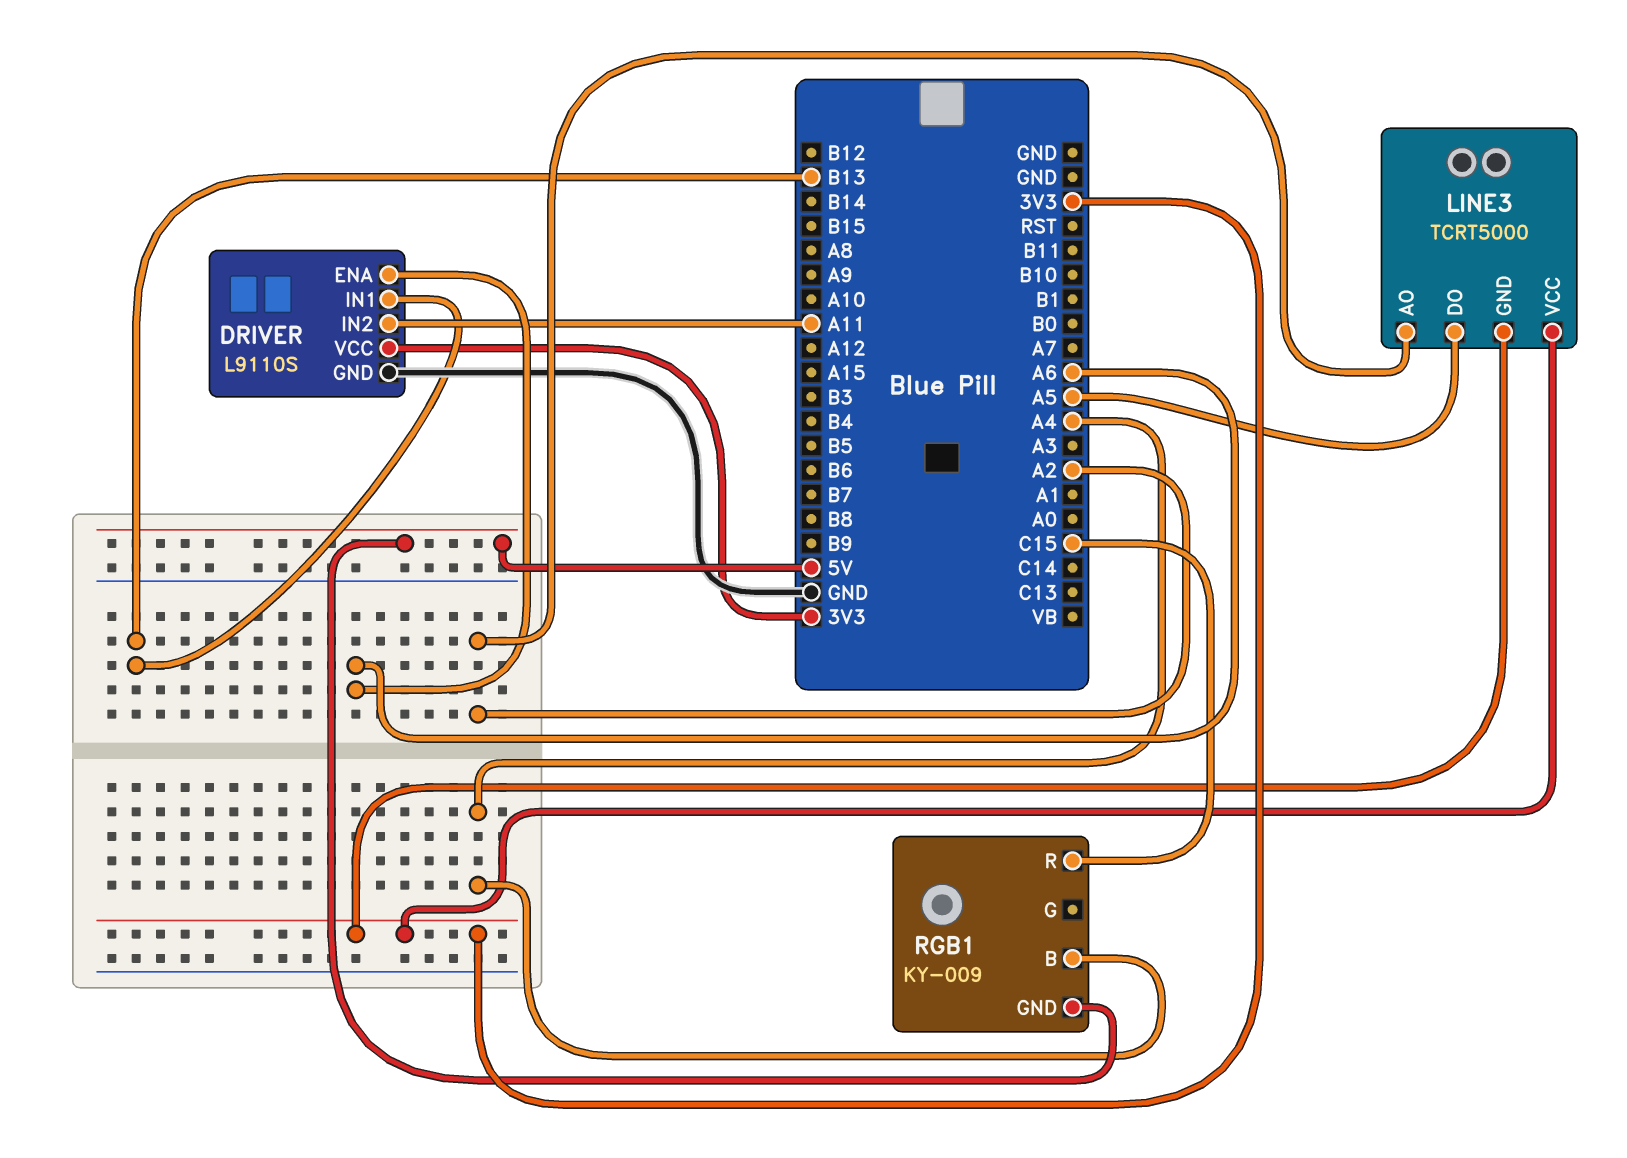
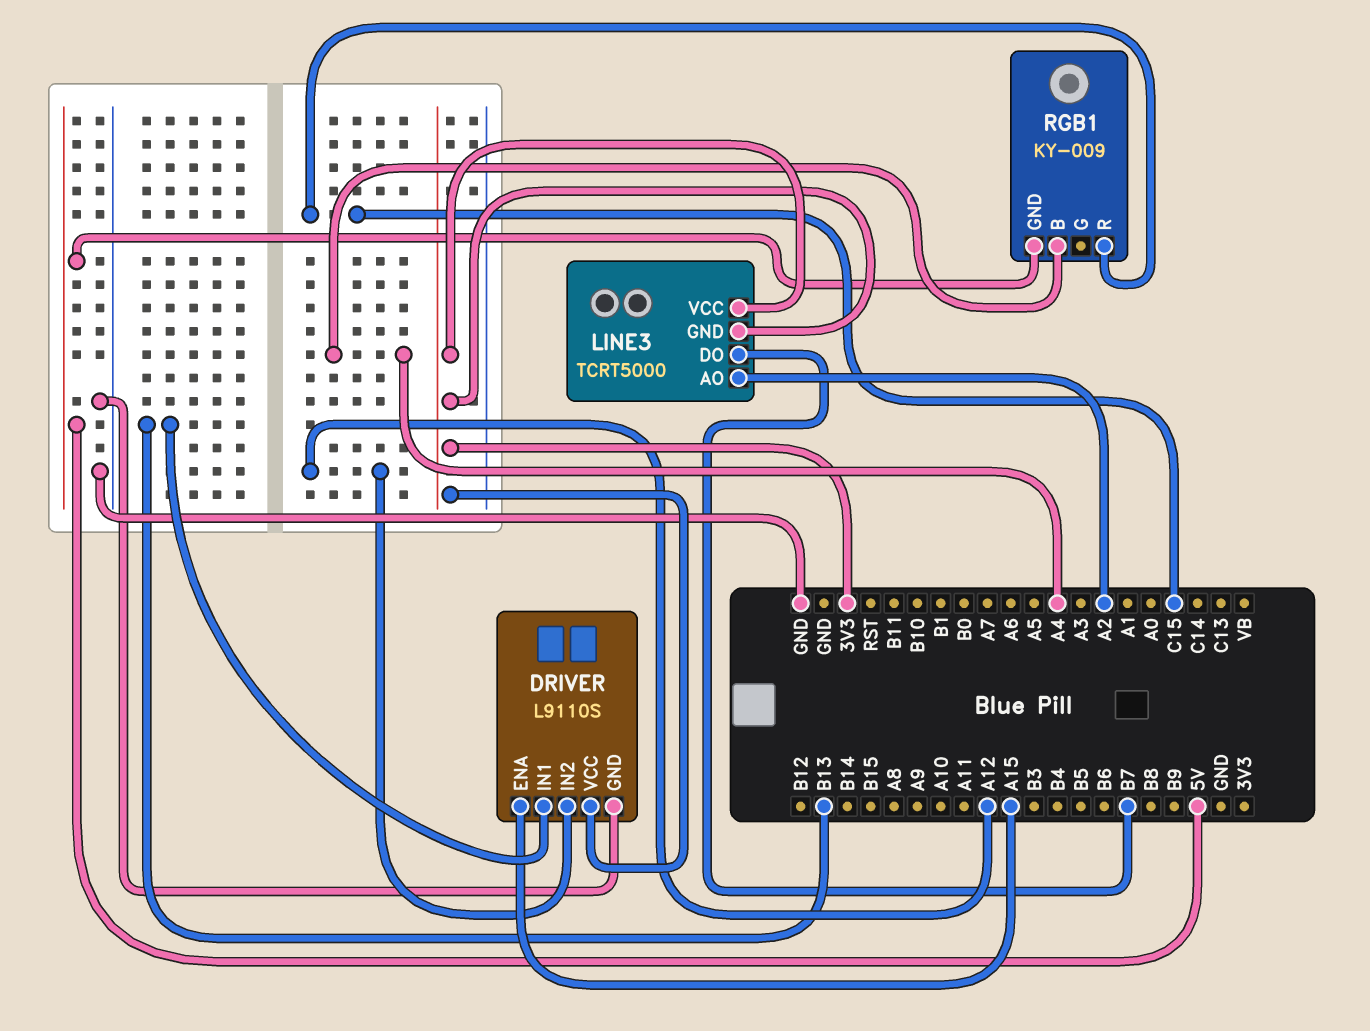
DRIVER pin ENA: A6 -> A15
DRIVER pin IN2: A11 -> A12
LINE3 pin DO: A5 -> B7

